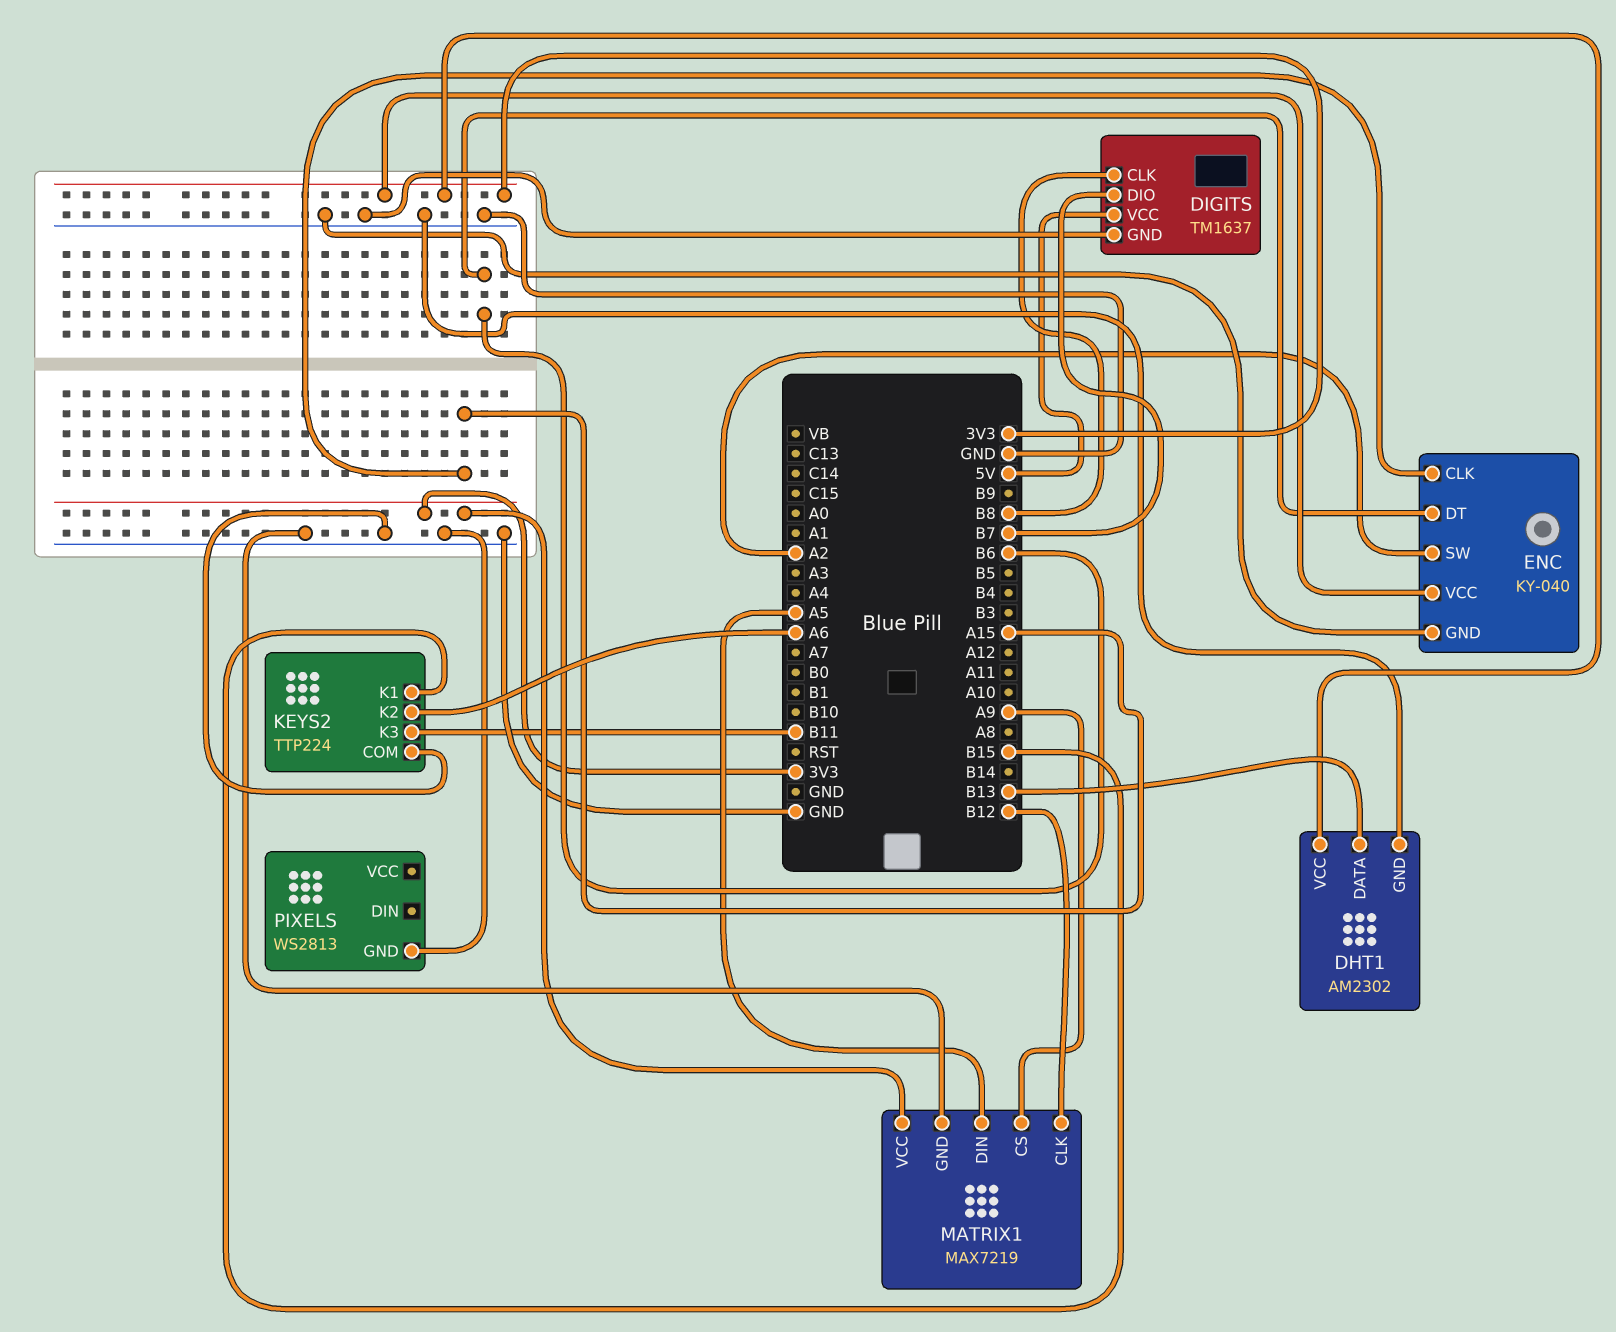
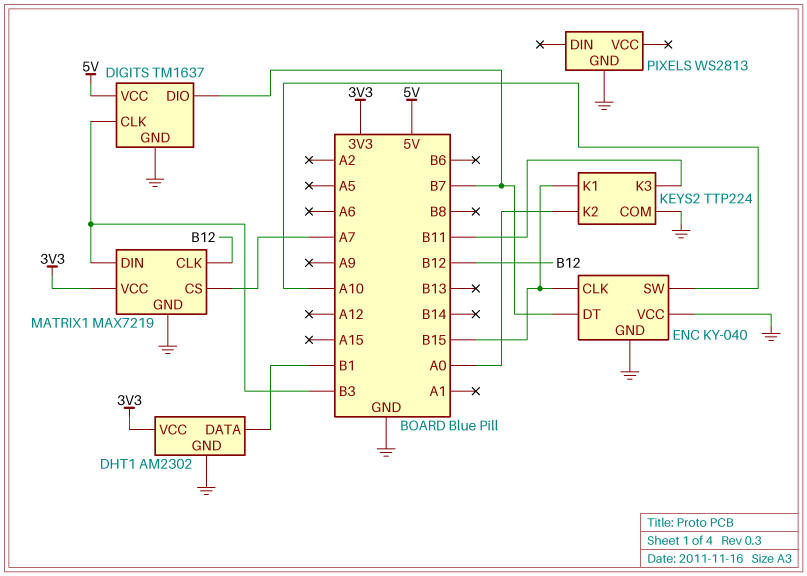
DHT1 pin DATA: B13 -> B1
DIGITS pin CLK: B8 -> B3
ENC pin CLK: A15 -> B15
ENC pin DT: B6 -> B7
ENC pin SW: A2 -> A10
ENC pin VCC: 3V3 -> GND
KEYS2 pin K2: A6 -> A0
MATRIX1 pin CS: A9 -> A7
MATRIX1 pin DIN: A5 -> B3

